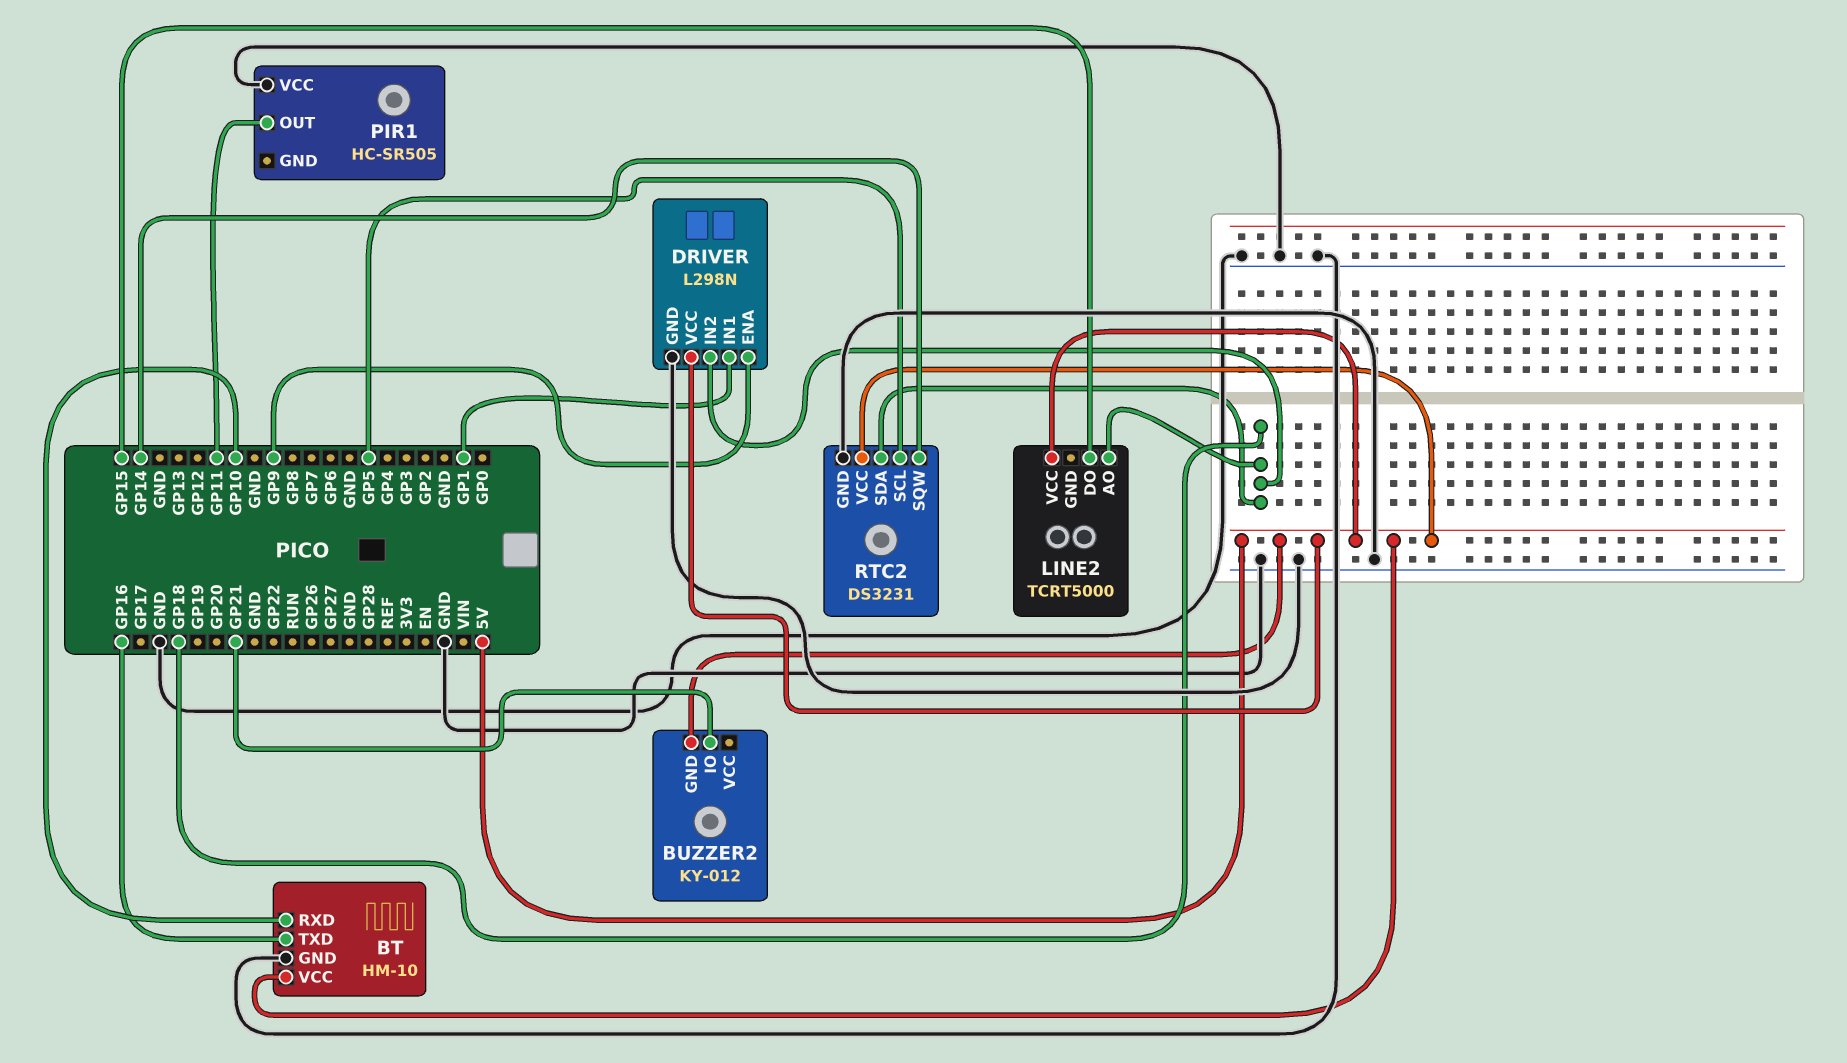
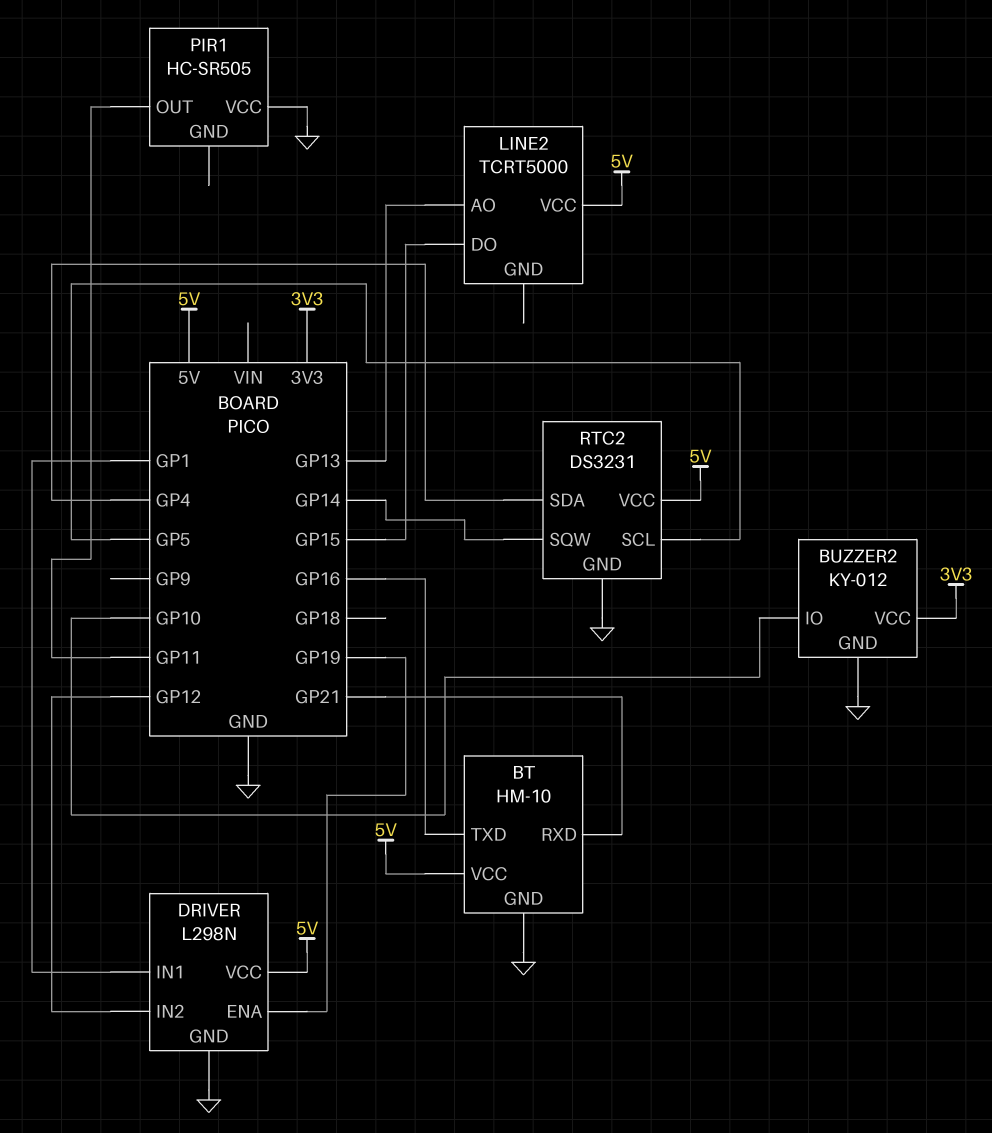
BT pin RXD: GP10 -> GP21
BUZZER2 pin GND: 5V -> GND
BUZZER2 pin IO: GP21 -> GP10
BUZZER2 pin VCC: none -> 3V3
DRIVER pin ENA: GP9 -> GP19
DRIVER pin IN2: GP18 -> GP12
LINE2 pin AO: GP18 -> GP13
RTC2 pin SDA: GP18 -> GP4

